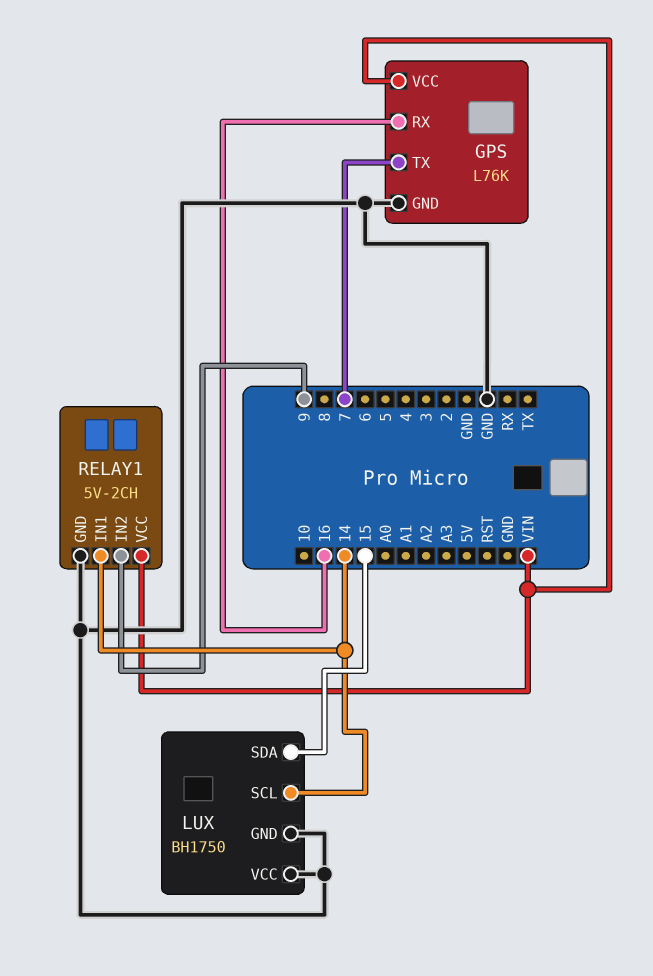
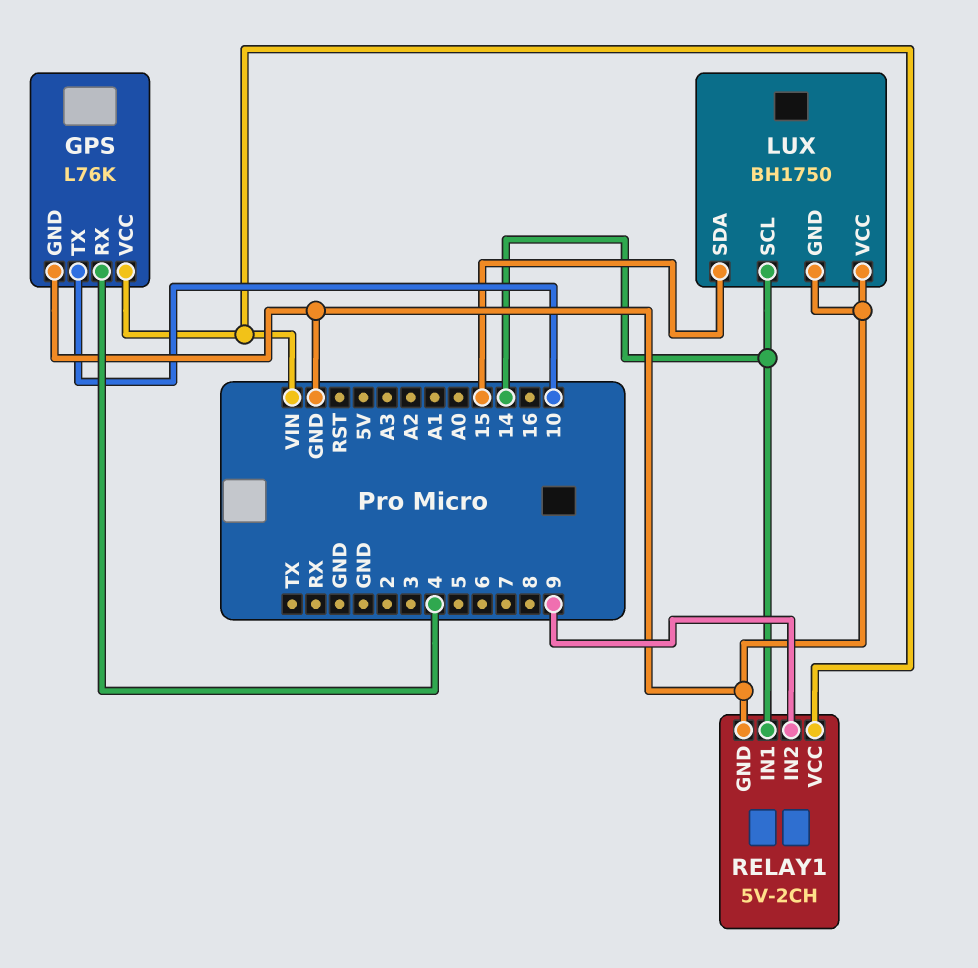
GPS pin RX: 16 -> 4
GPS pin TX: 7 -> 10

